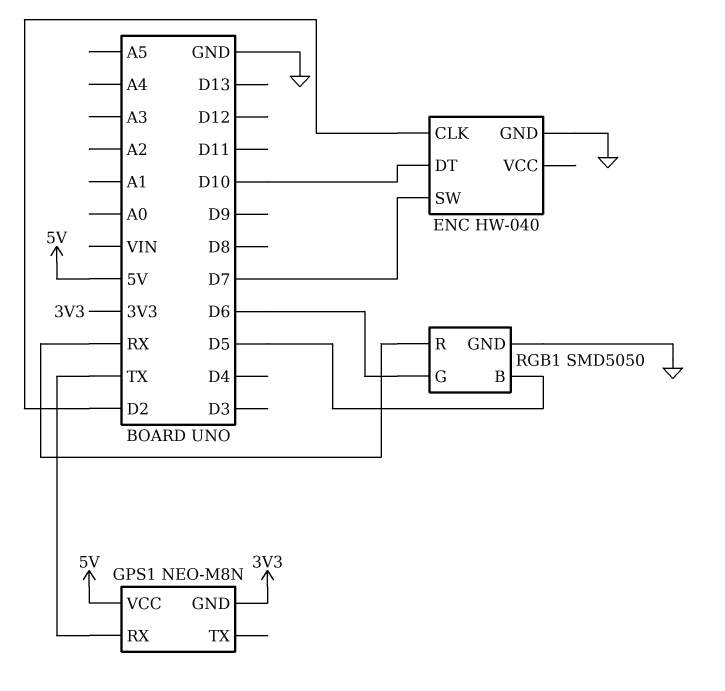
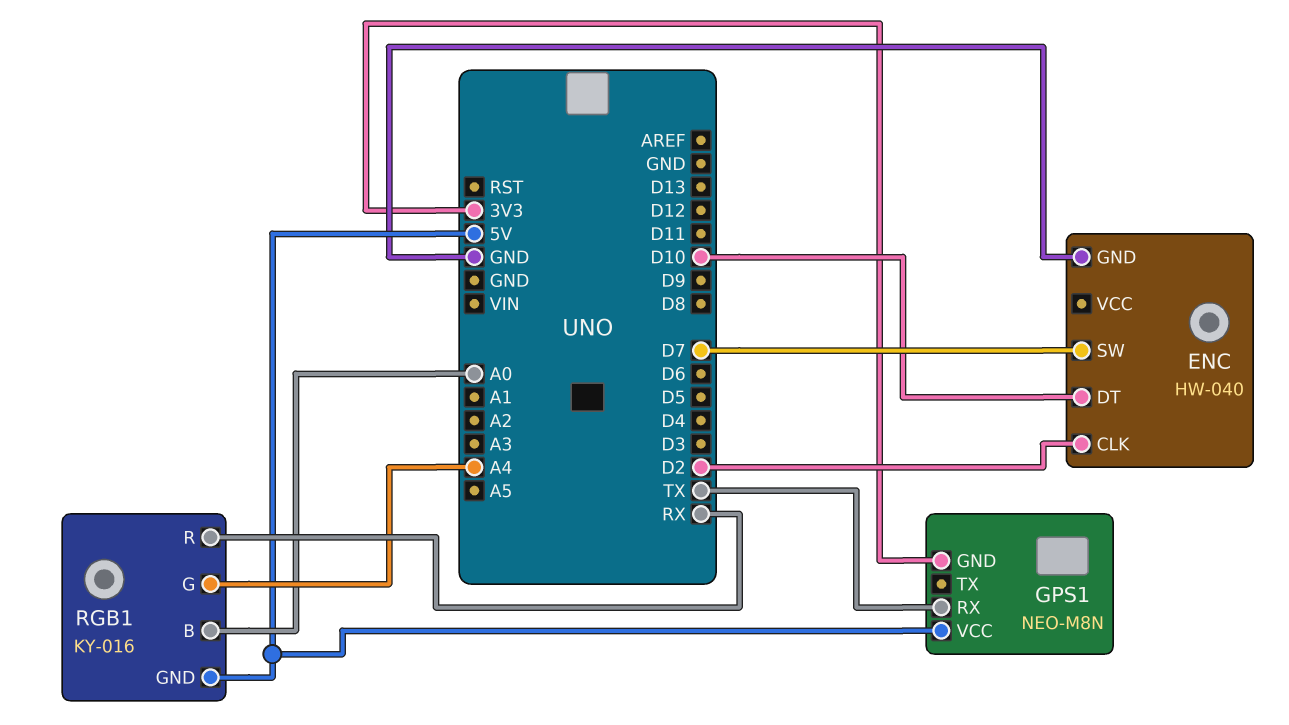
RGB1: SMD5050 -> KY-016
RGB1 pin B: D5 -> A0
RGB1 pin G: D6 -> A4
RGB1 pin GND: GND -> 5V

